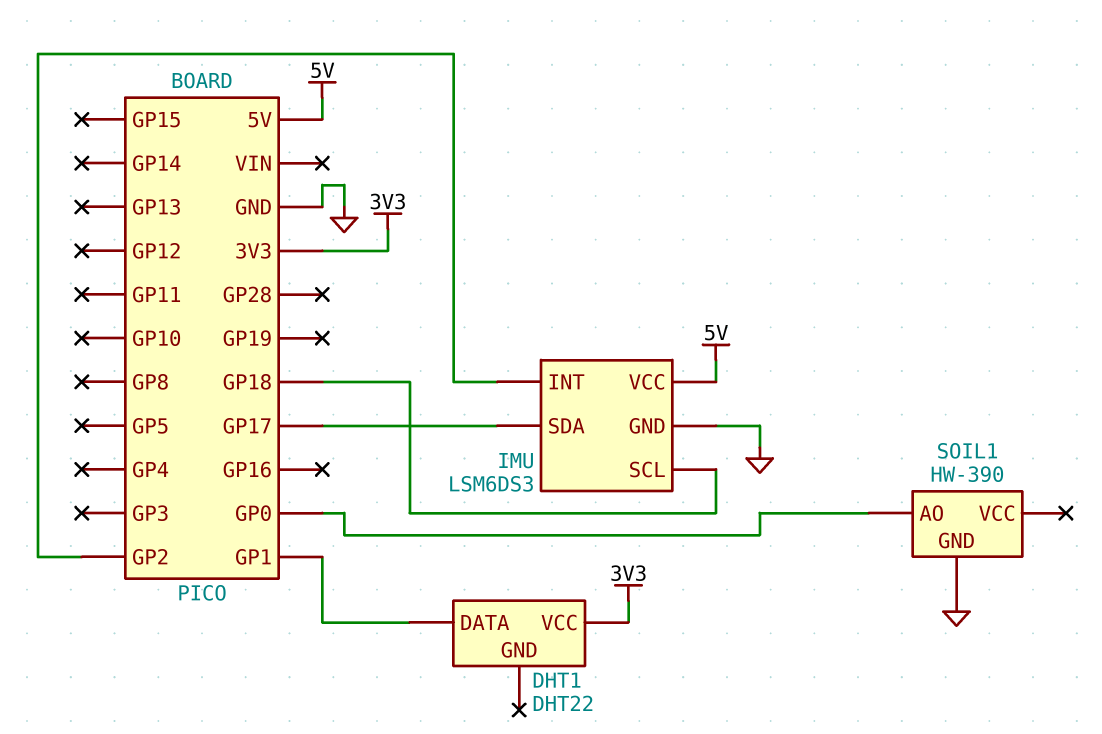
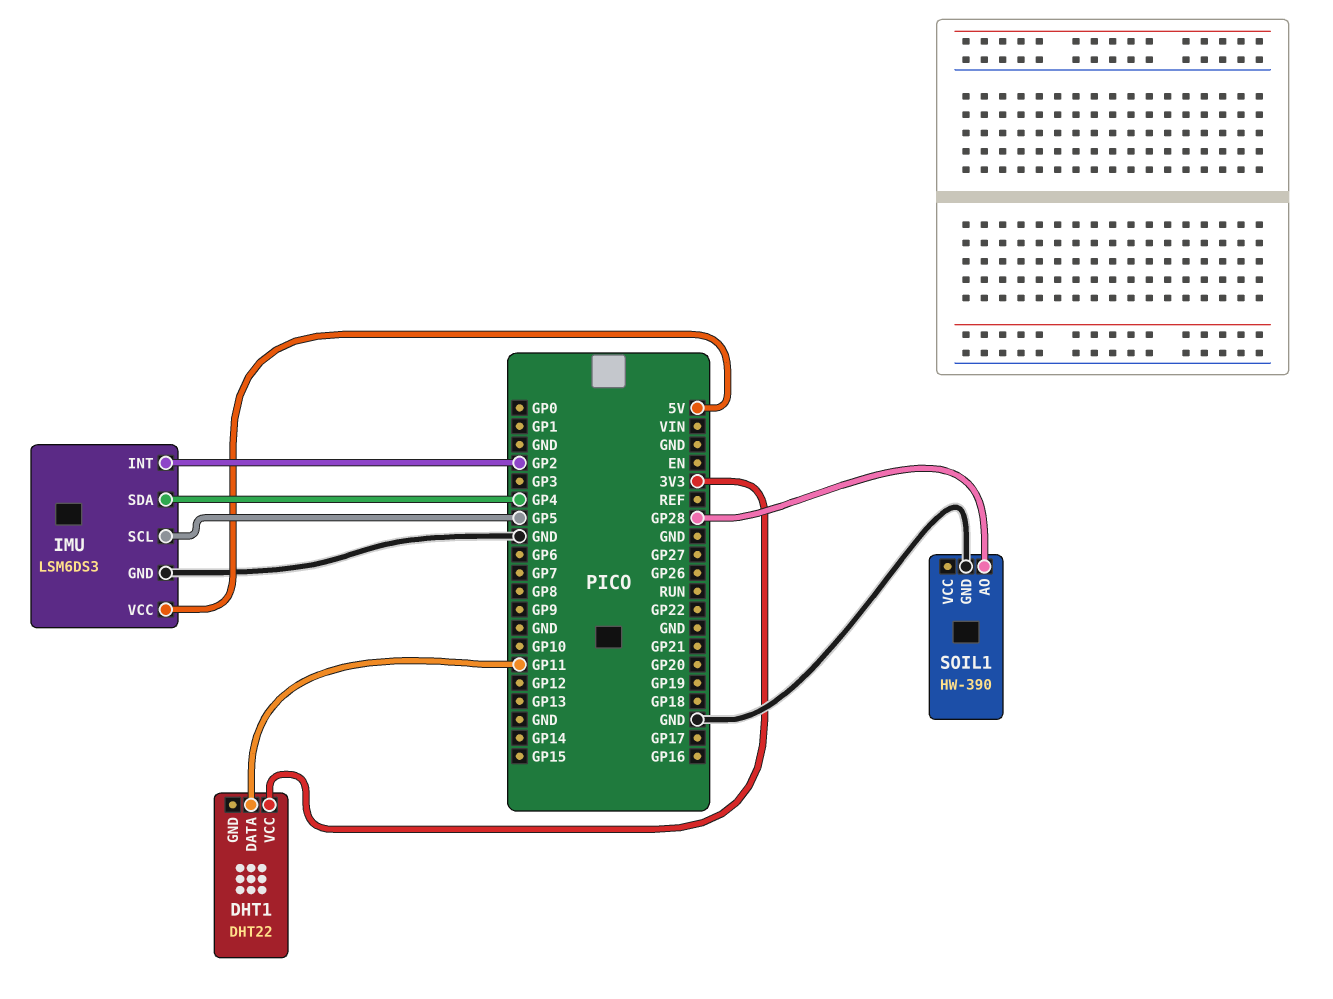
DHT1 pin DATA: GP1 -> GP11
IMU pin SCL: GP18 -> GP5
IMU pin SDA: GP17 -> GP4
SOIL1 pin AO: GP0 -> GP28

